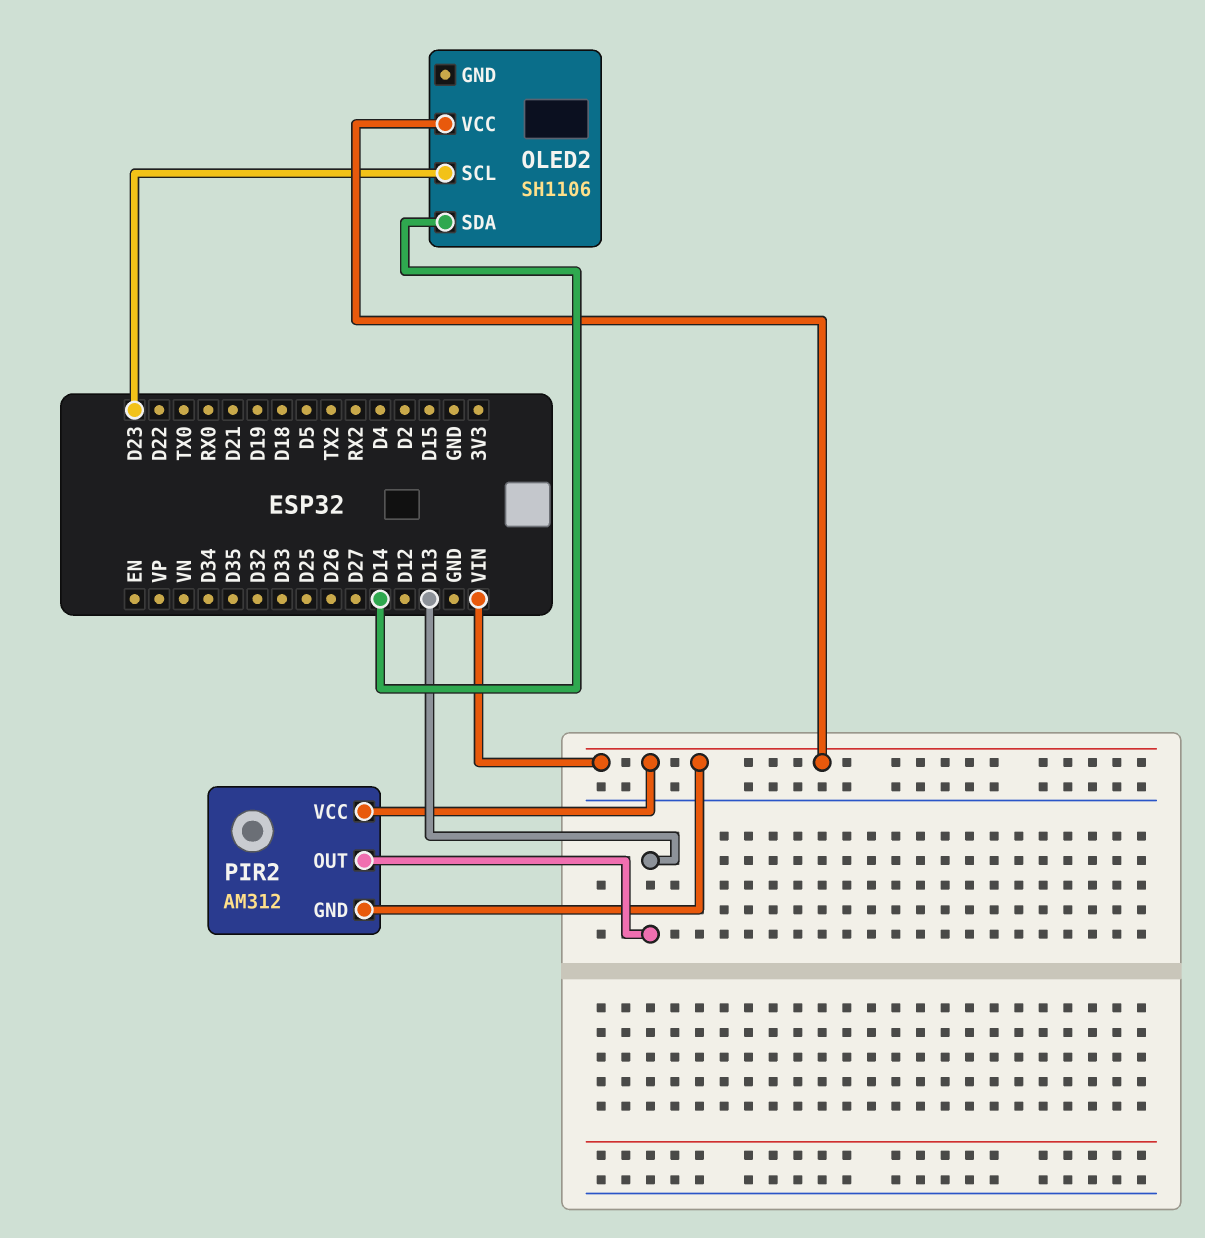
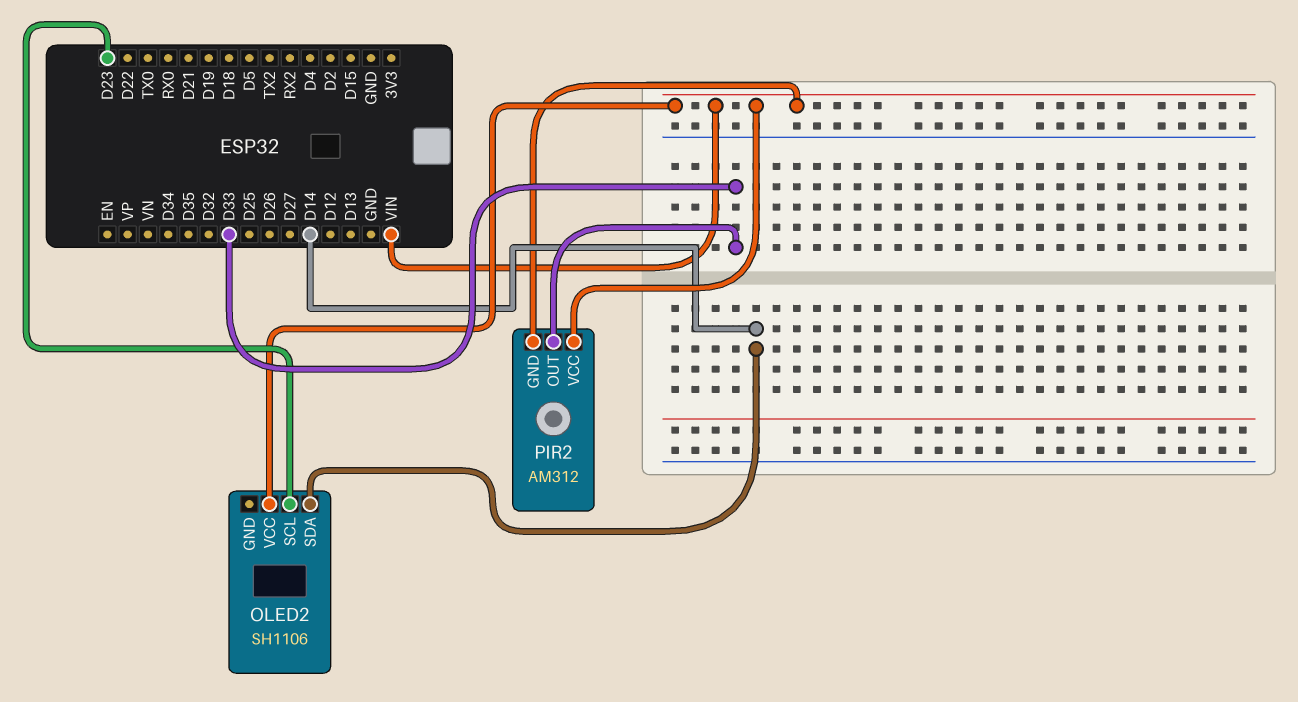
PIR2 pin OUT: D13 -> D33

